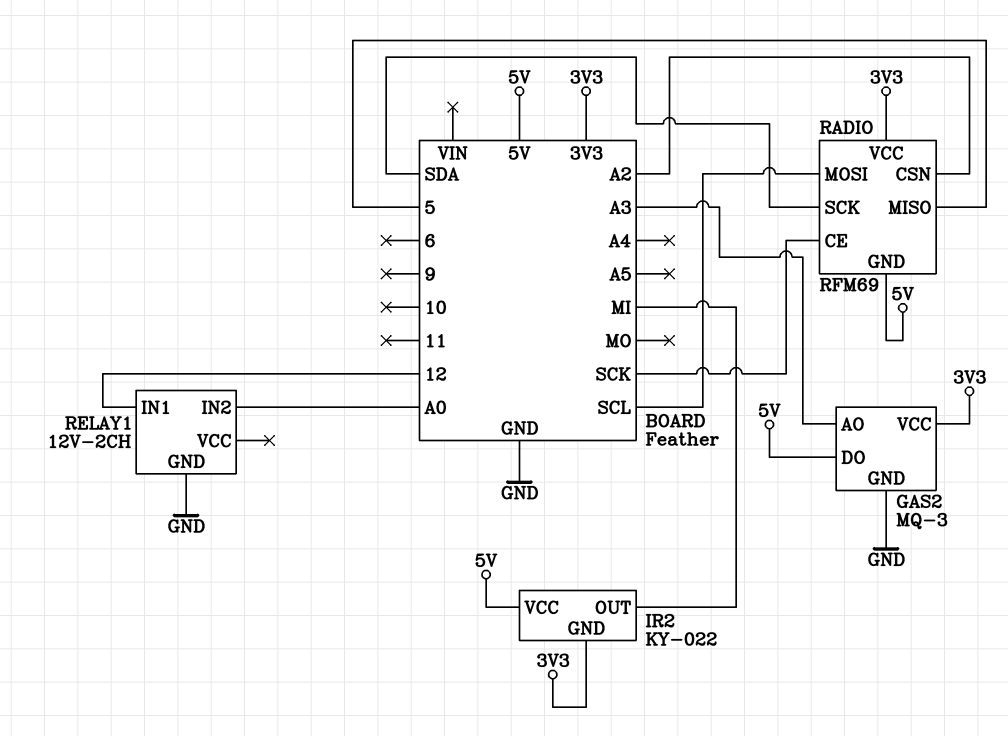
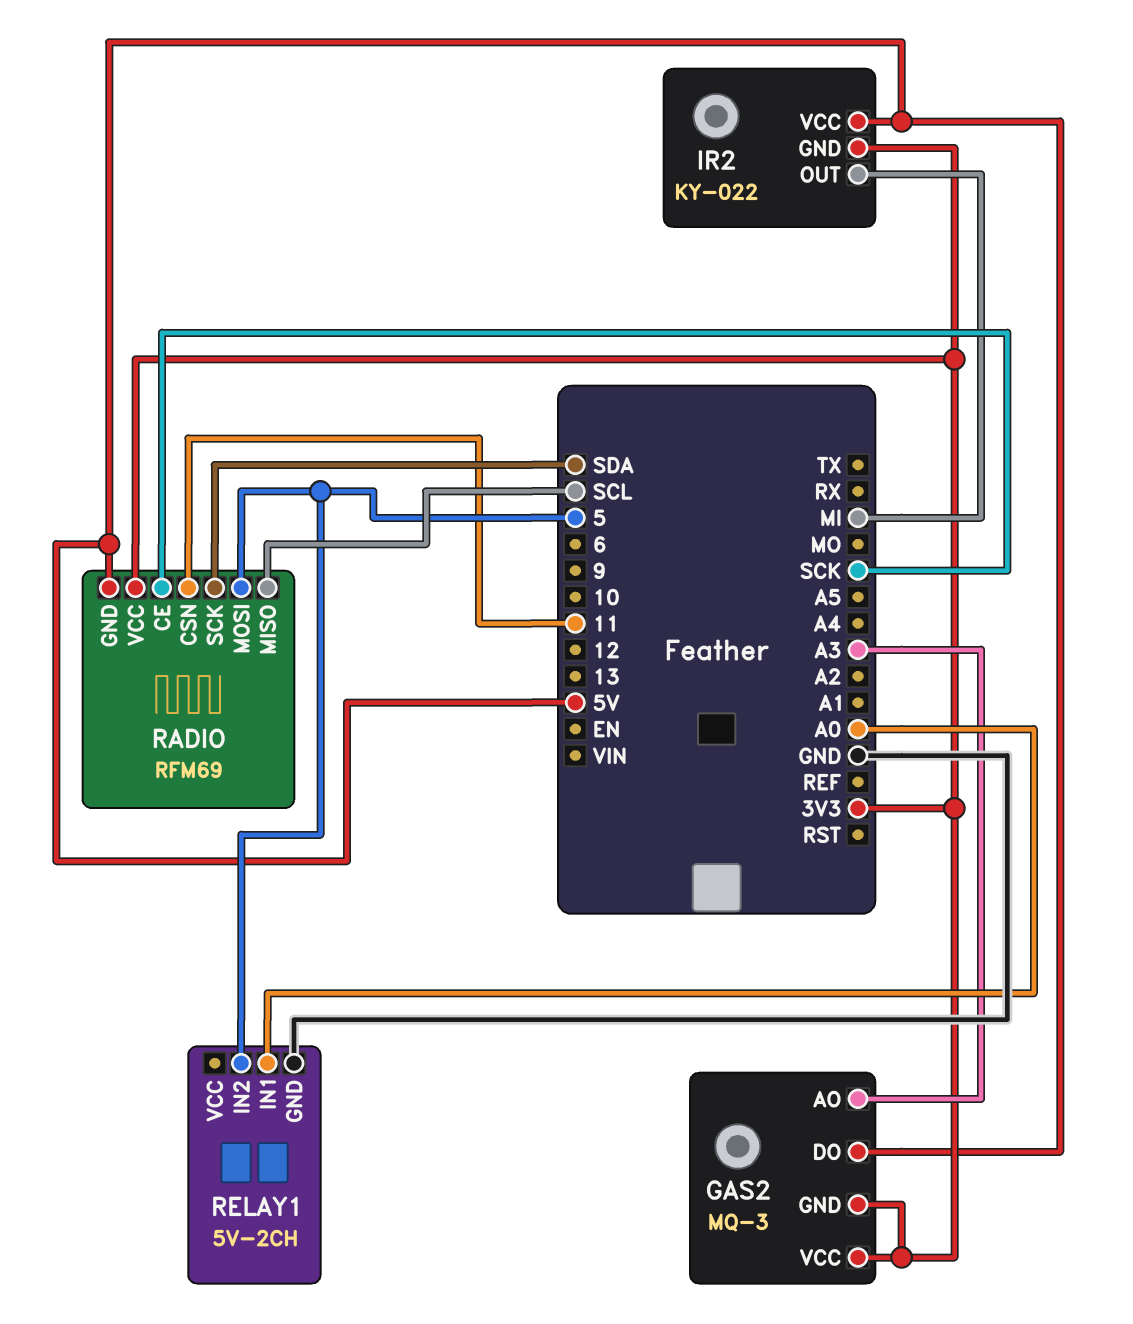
GAS2 pin GND: GND -> 3V3
RADIO pin CSN: A2 -> 11
RADIO pin MISO: 5 -> SCL
RADIO pin MOSI: SCL -> 5
RELAY1: 12V-2CH -> 5V-2CH
RELAY1 pin IN1: 12 -> A0
RELAY1 pin IN2: A0 -> 5

